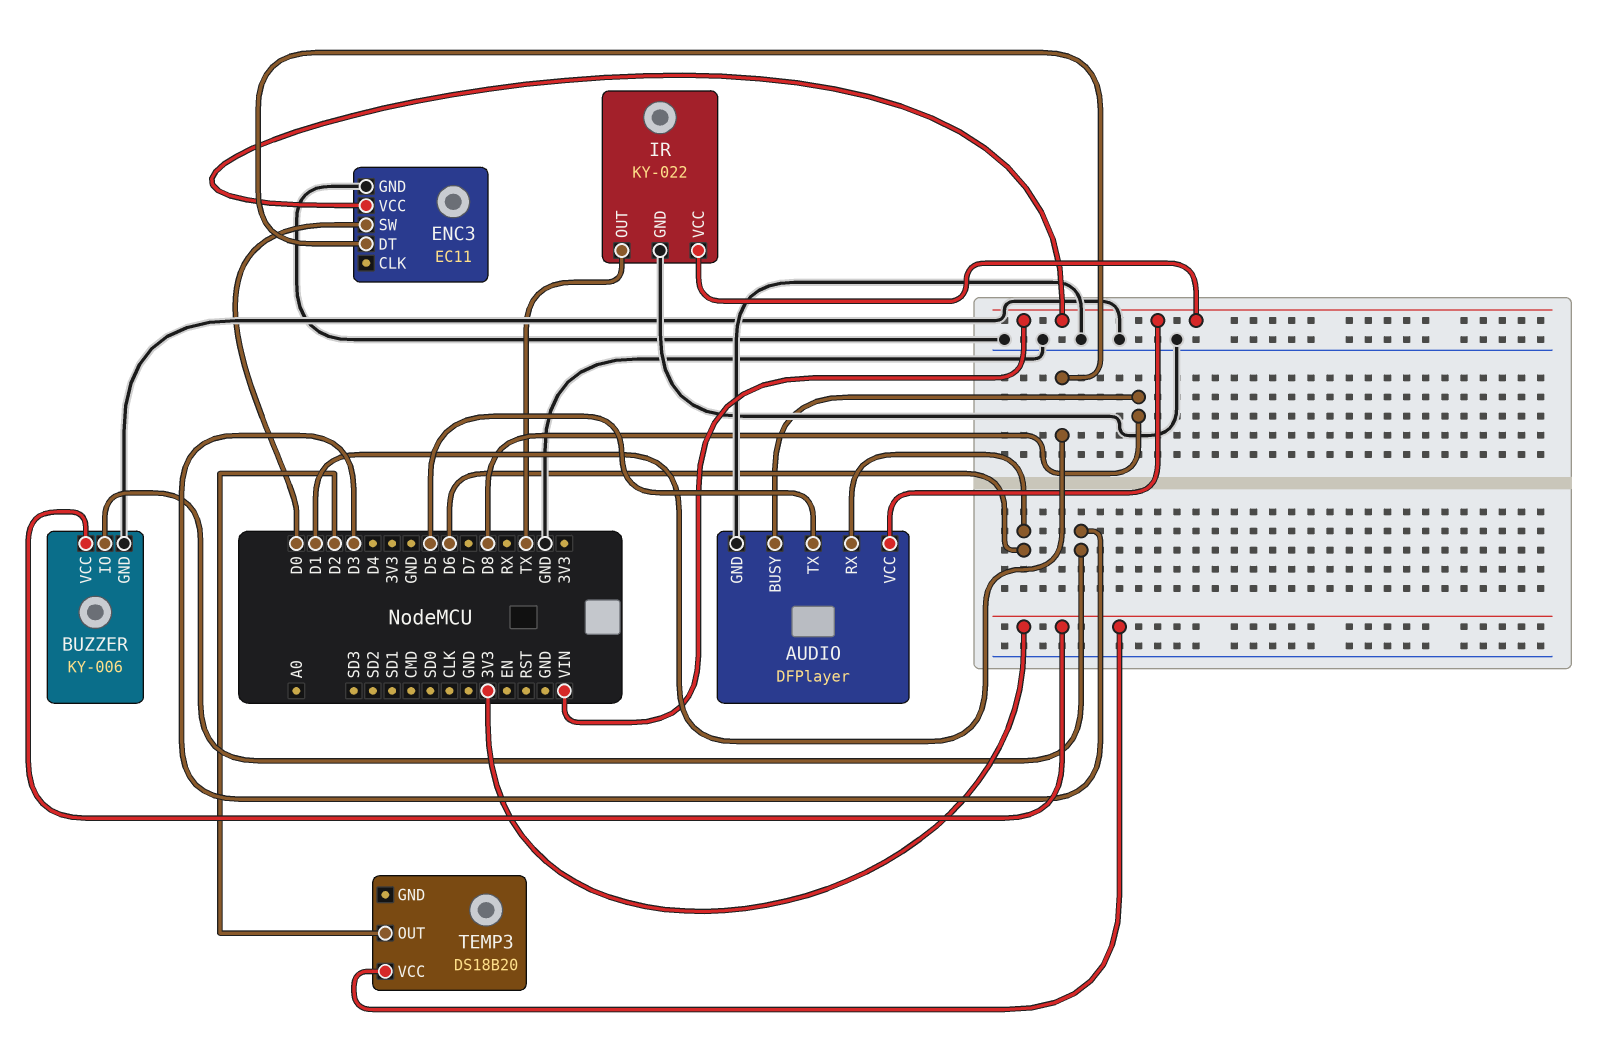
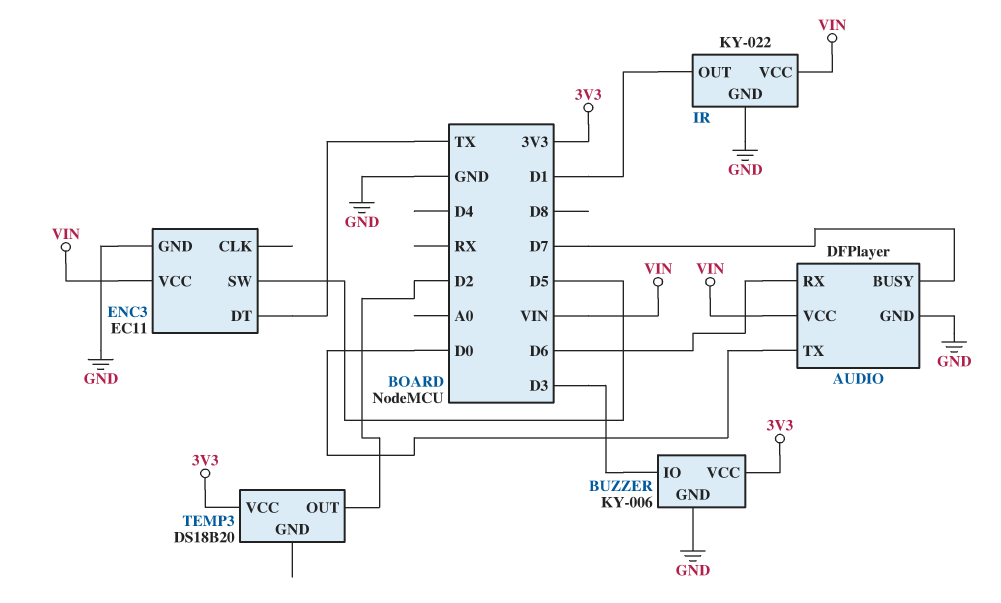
AUDIO pin BUSY: D8 -> D7
AUDIO pin TX: D5 -> D0
ENC3 pin DT: D1 -> TX
ENC3 pin SW: D0 -> D5
IR pin OUT: TX -> D1

